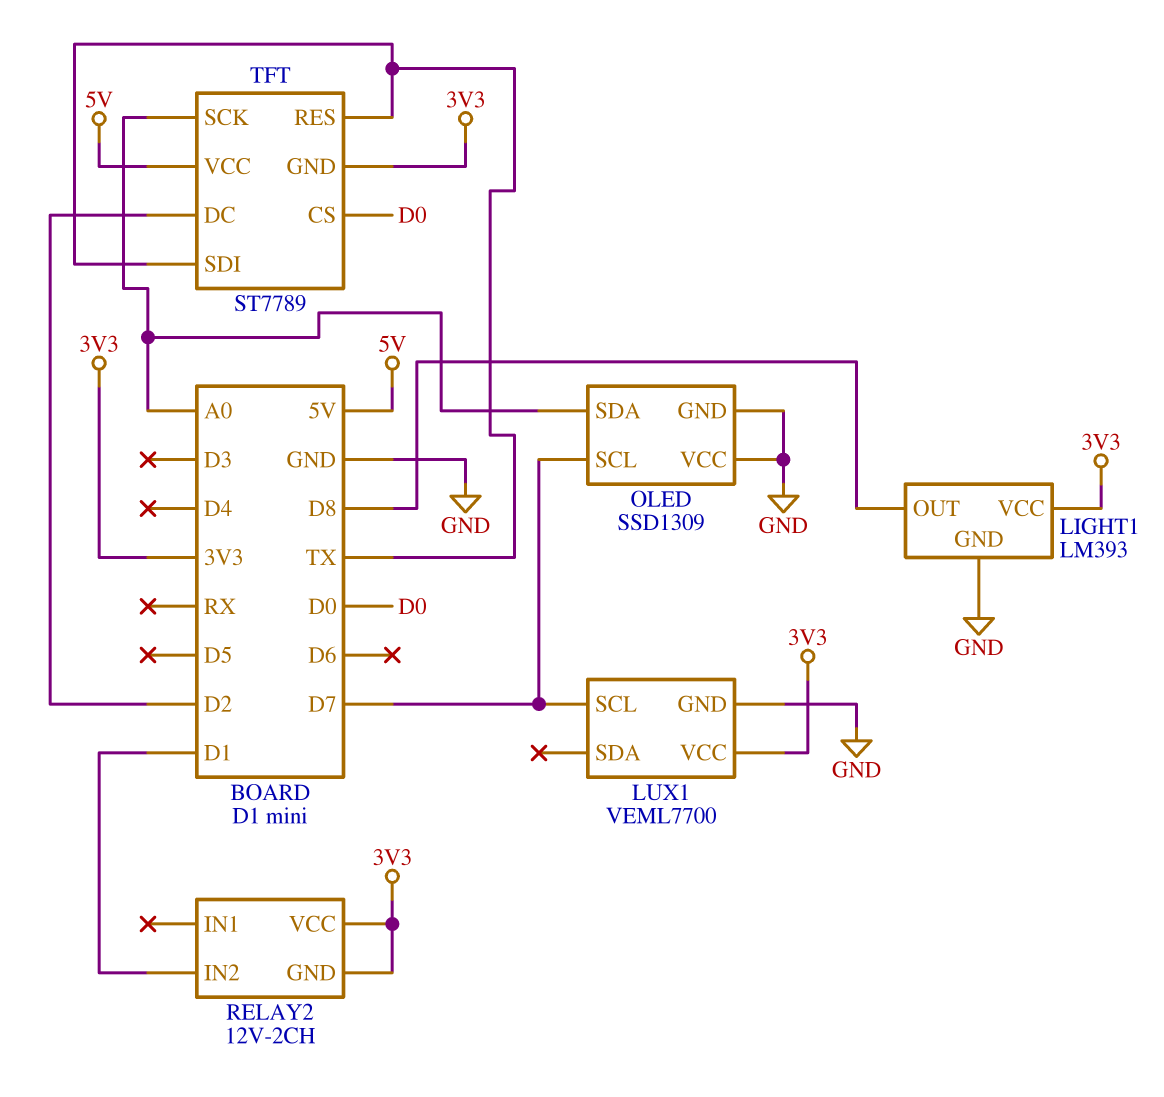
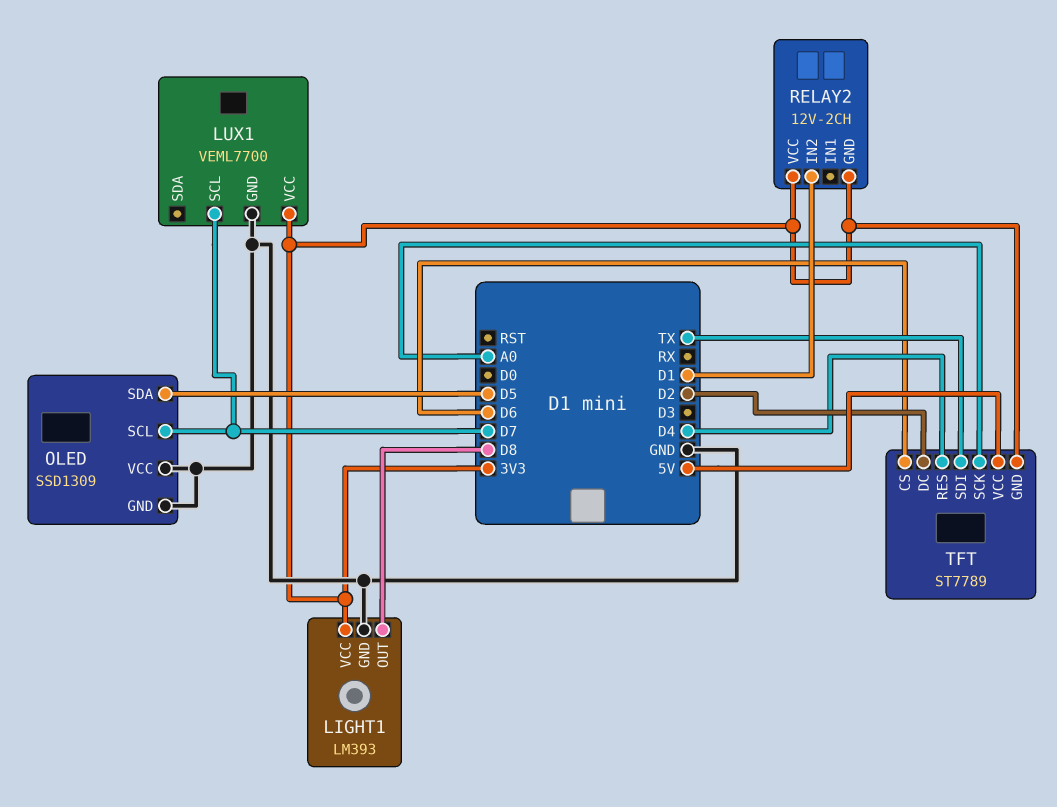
OLED pin SDA: A0 -> D5
TFT pin CS: D0 -> D6
TFT pin RES: TX -> D4

